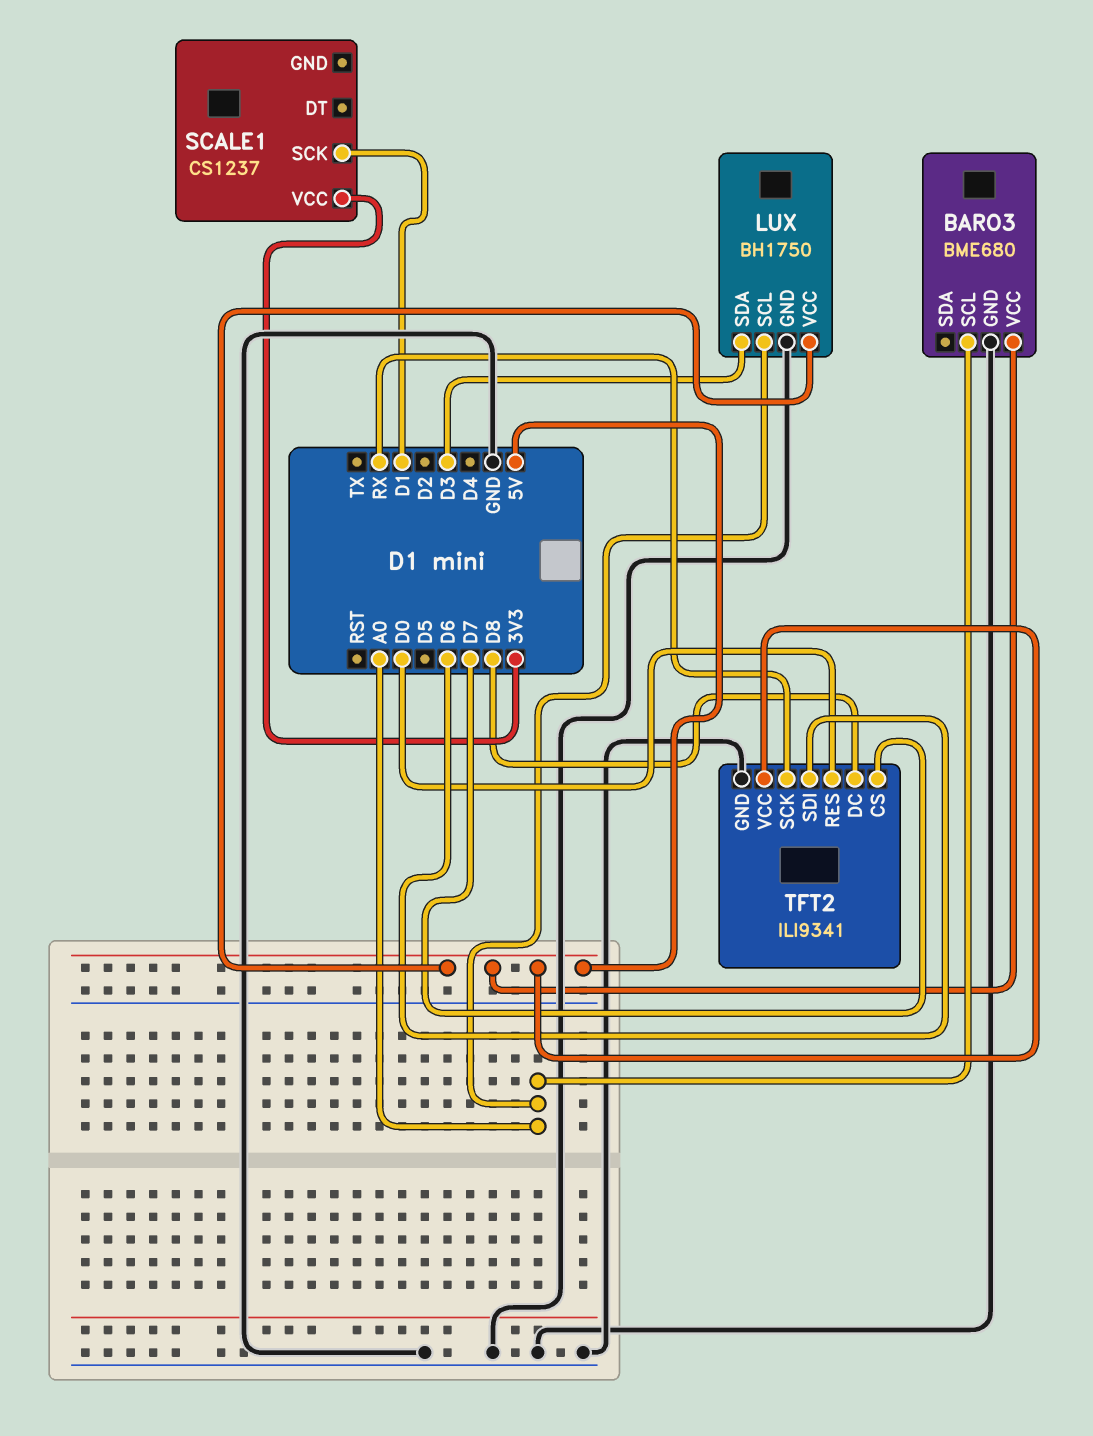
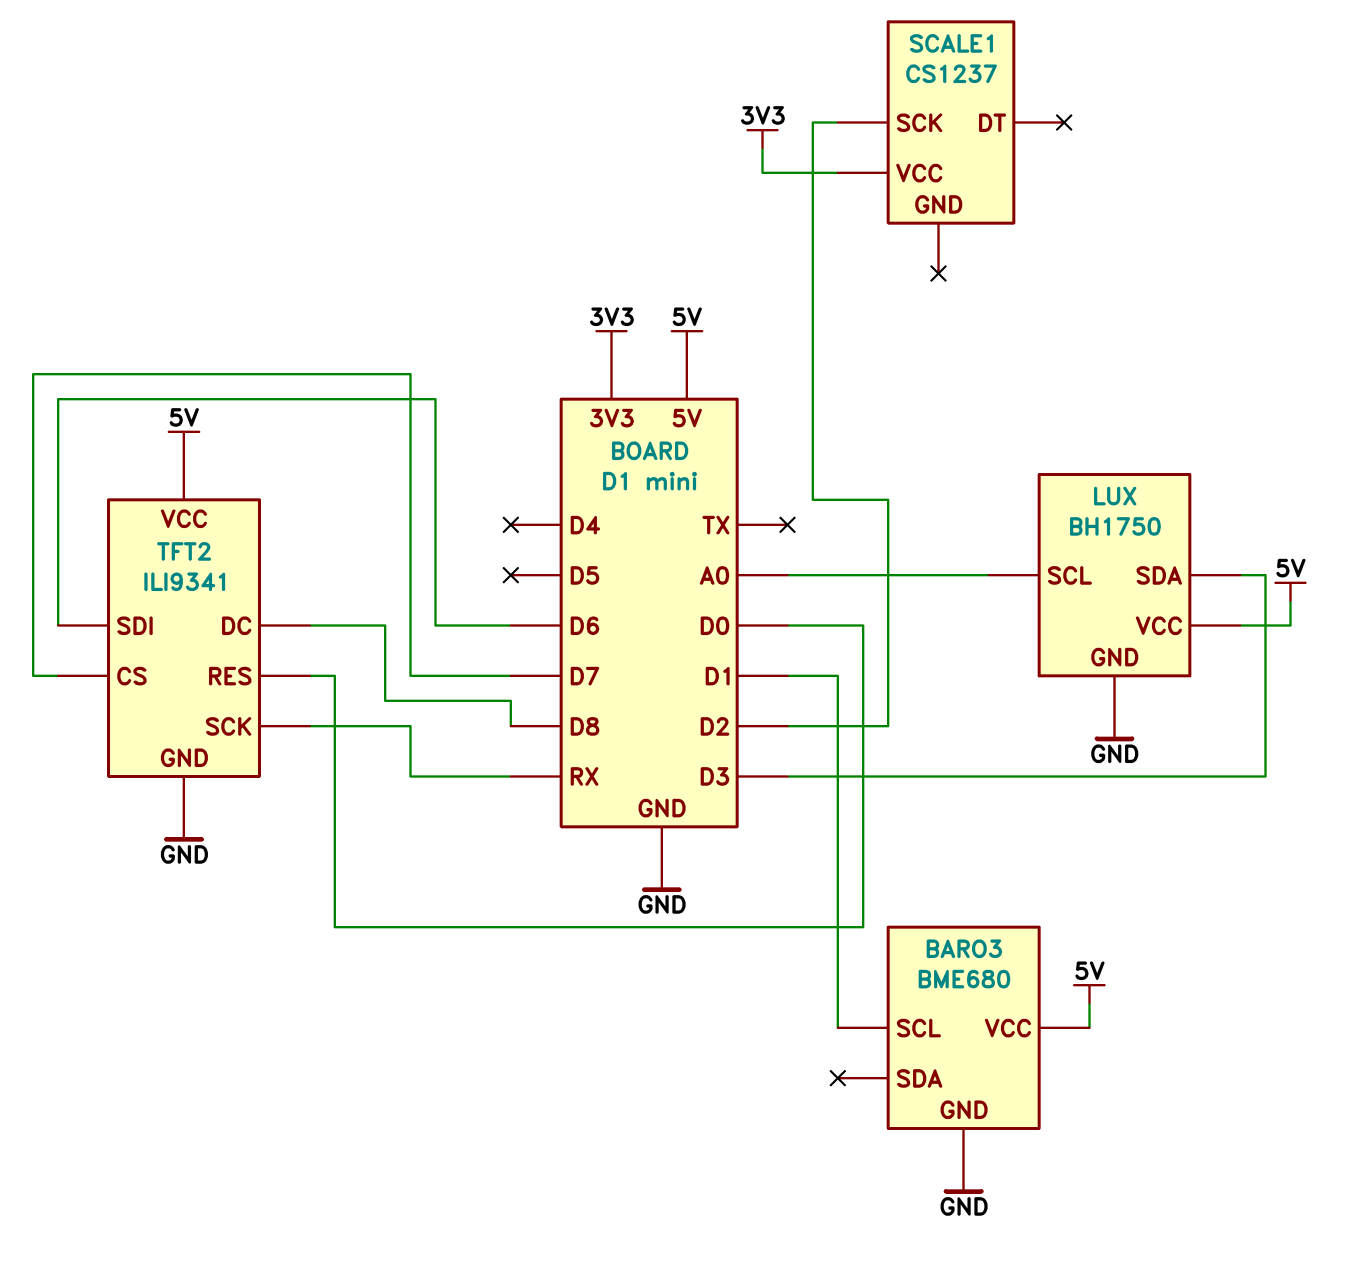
BARO3 pin SCL: A0 -> D1
SCALE1 pin SCK: D1 -> D2

